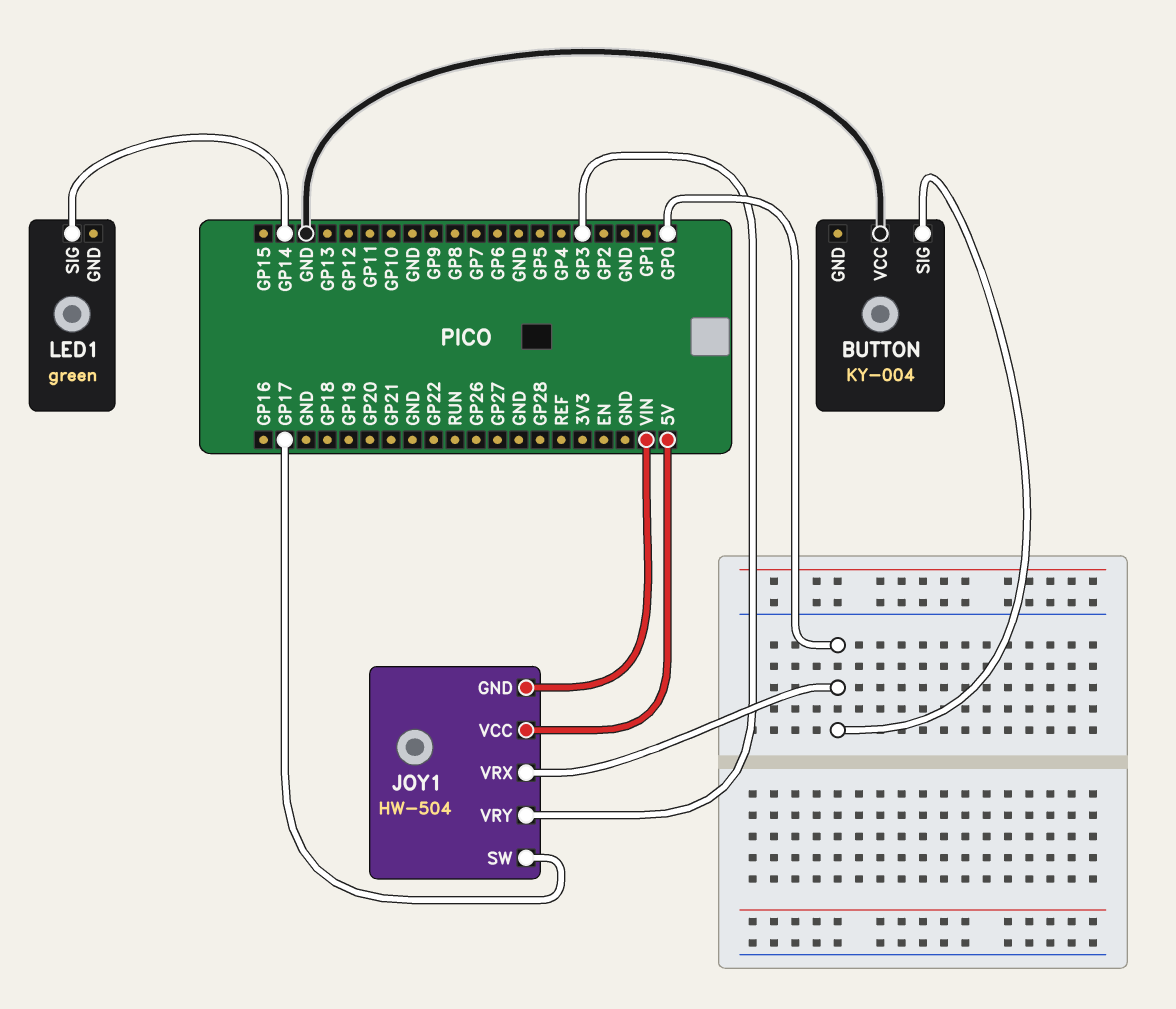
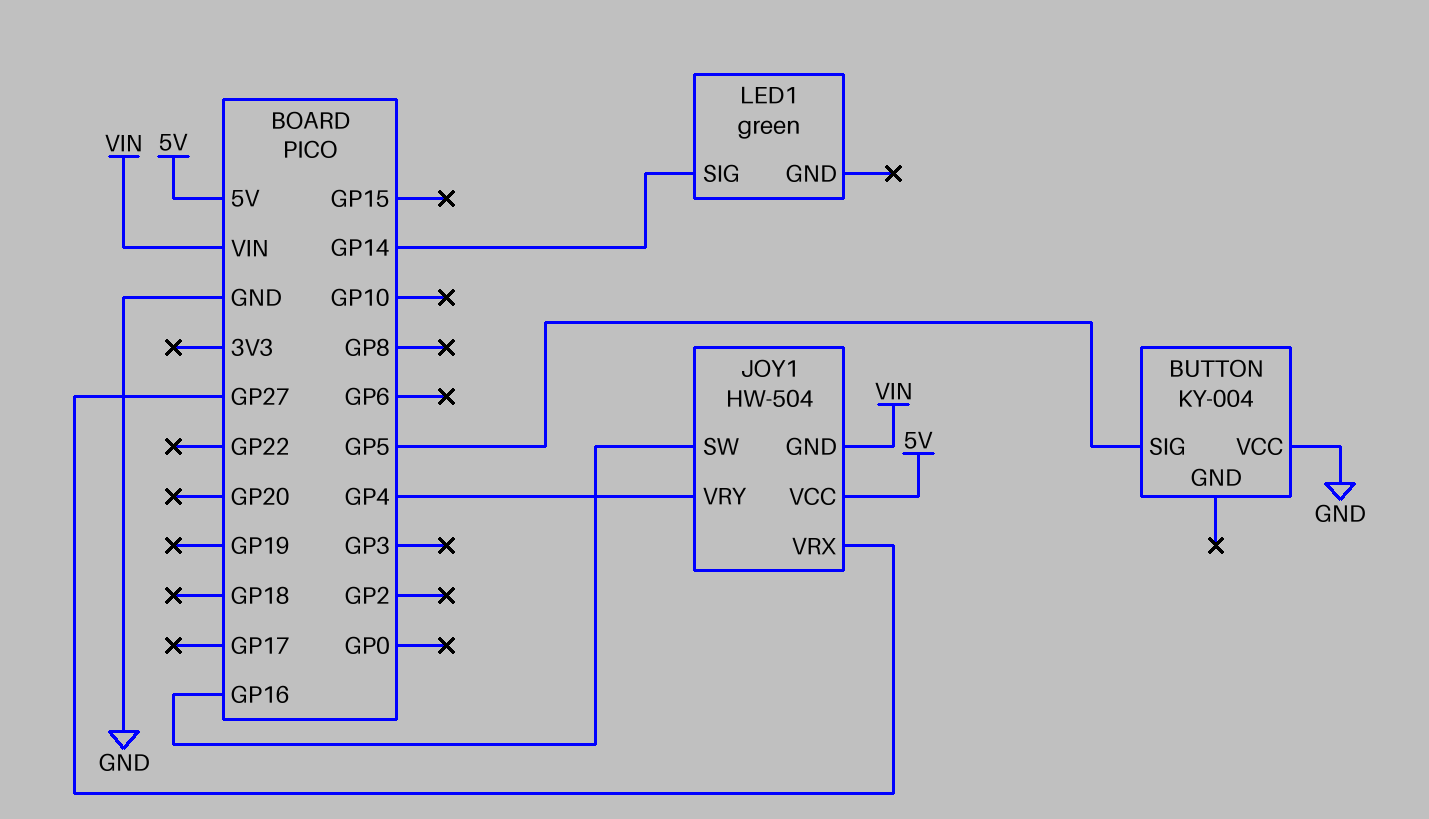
BUTTON pin SIG: GP0 -> GP5
JOY1 pin SW: GP17 -> GP16
JOY1 pin VRX: GP0 -> GP27
JOY1 pin VRY: GP3 -> GP4

